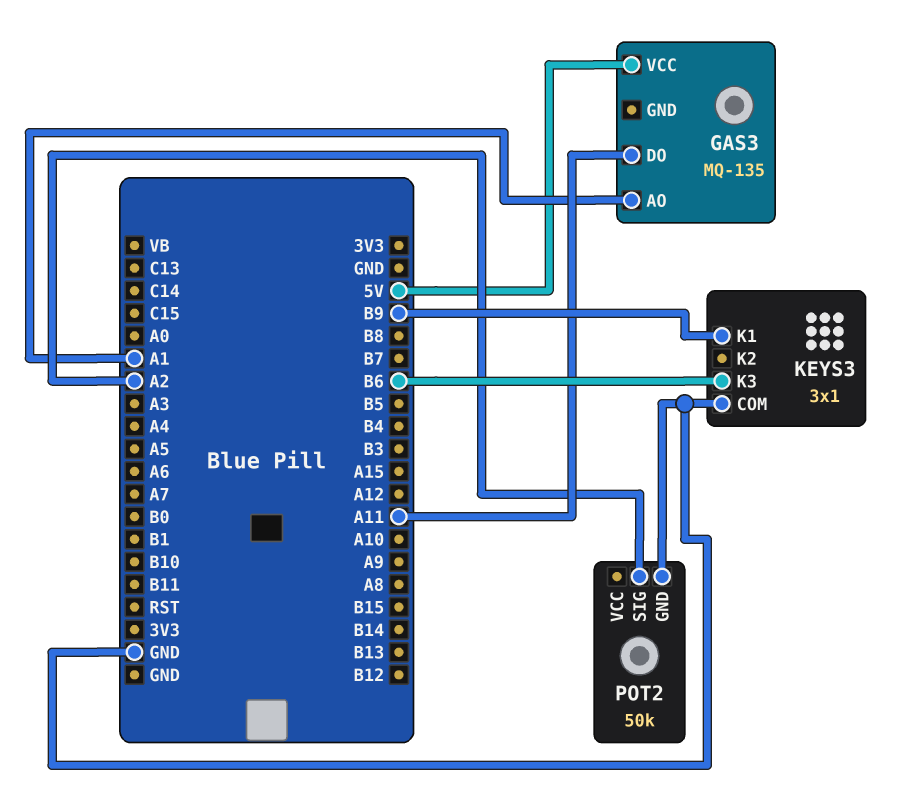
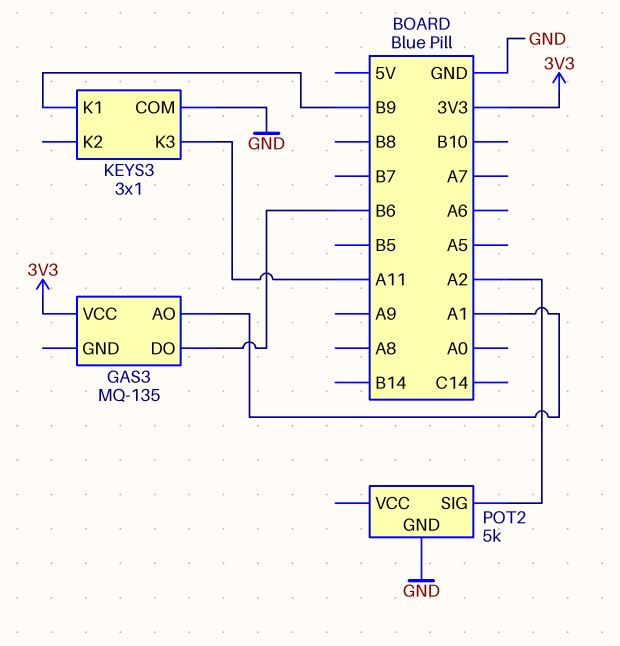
GAS3 pin DO: A11 -> B6
GAS3 pin VCC: 5V -> 3V3
KEYS3 pin K3: B6 -> A11
POT2: 50k -> 5k

